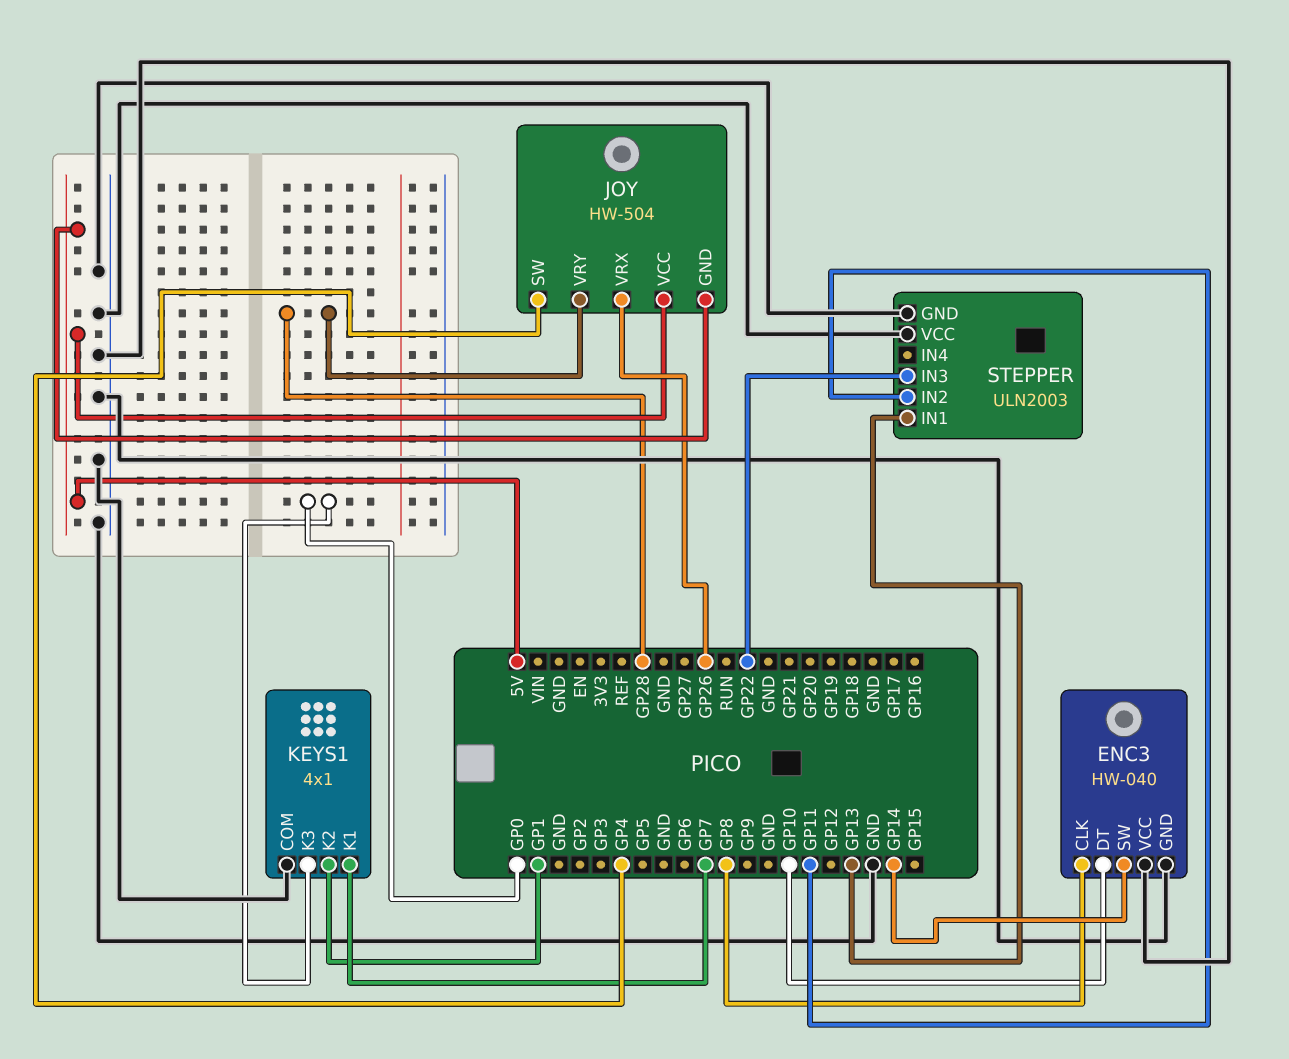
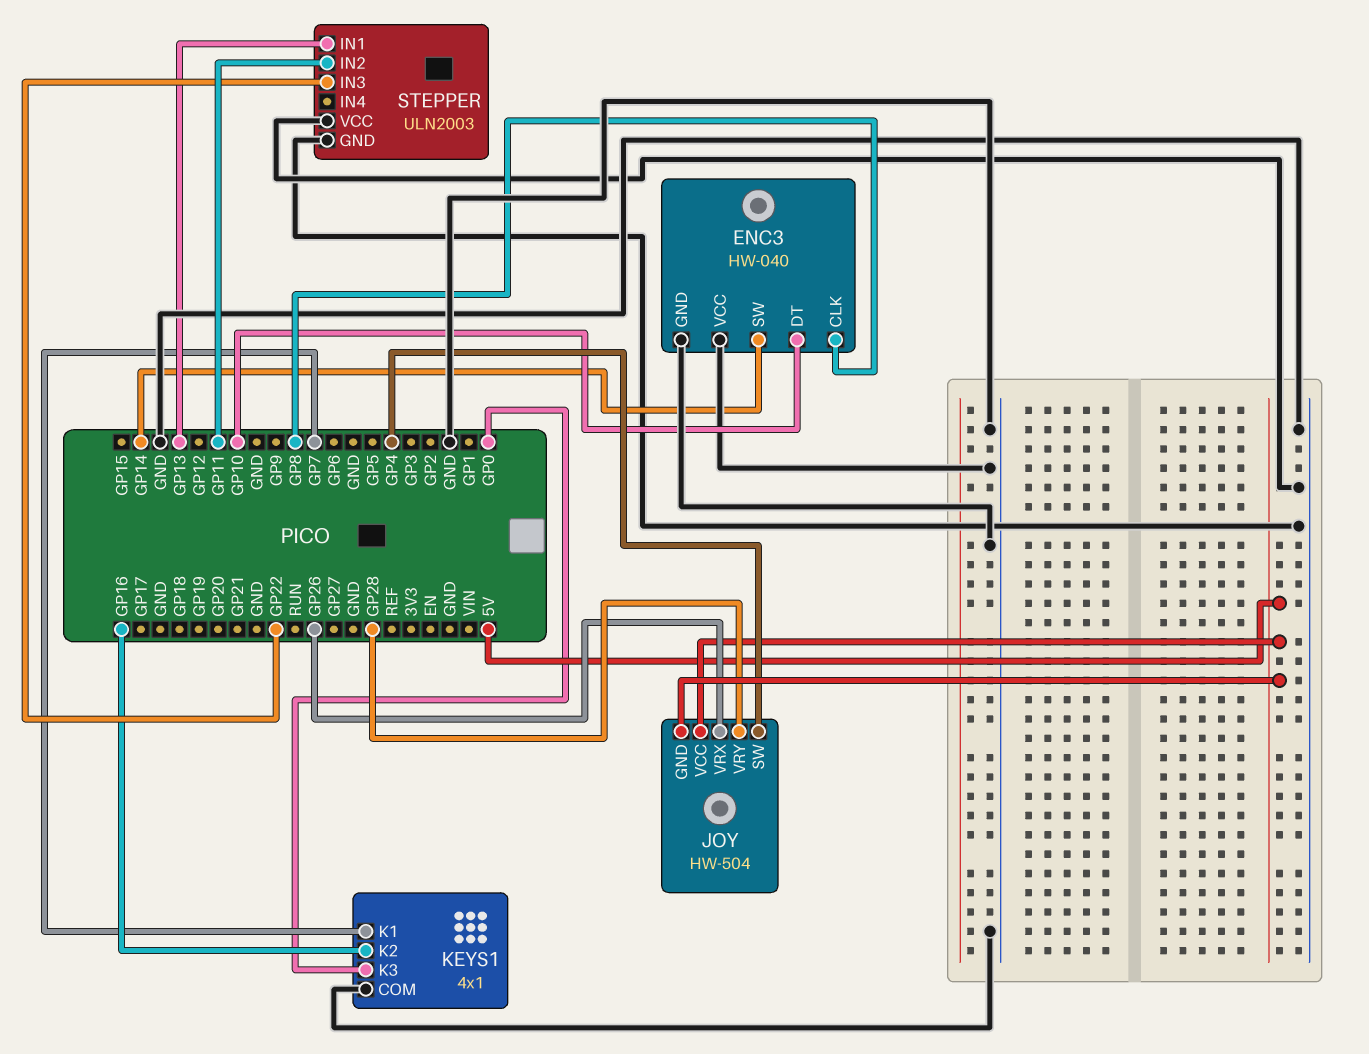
KEYS1 pin K2: GP1 -> GP16

